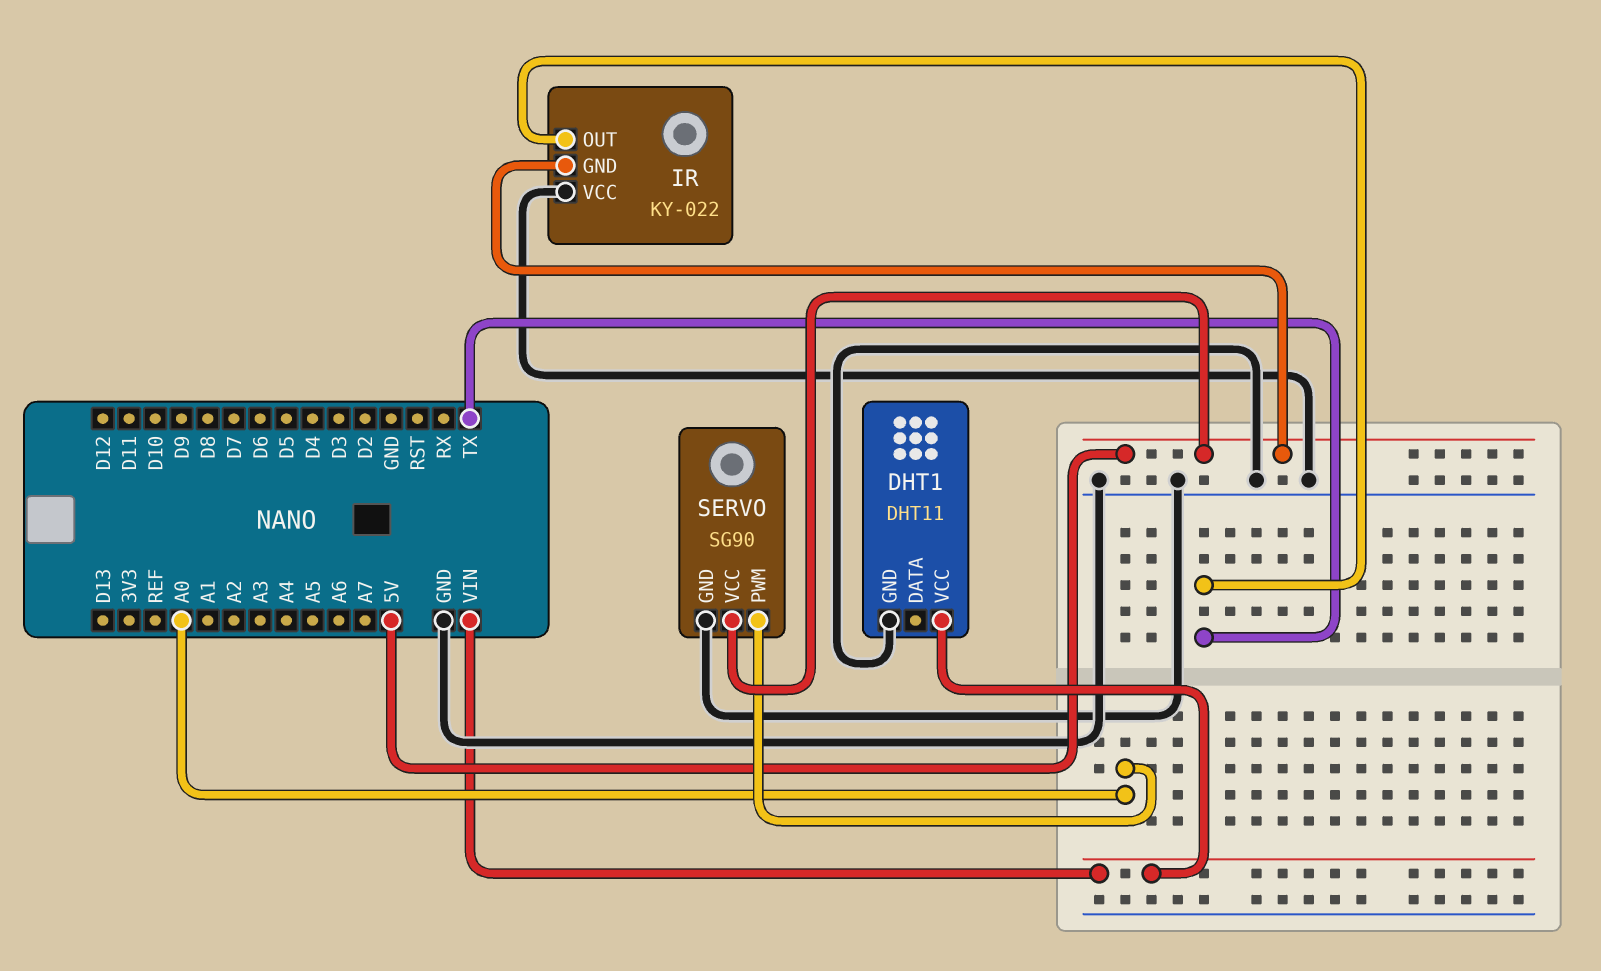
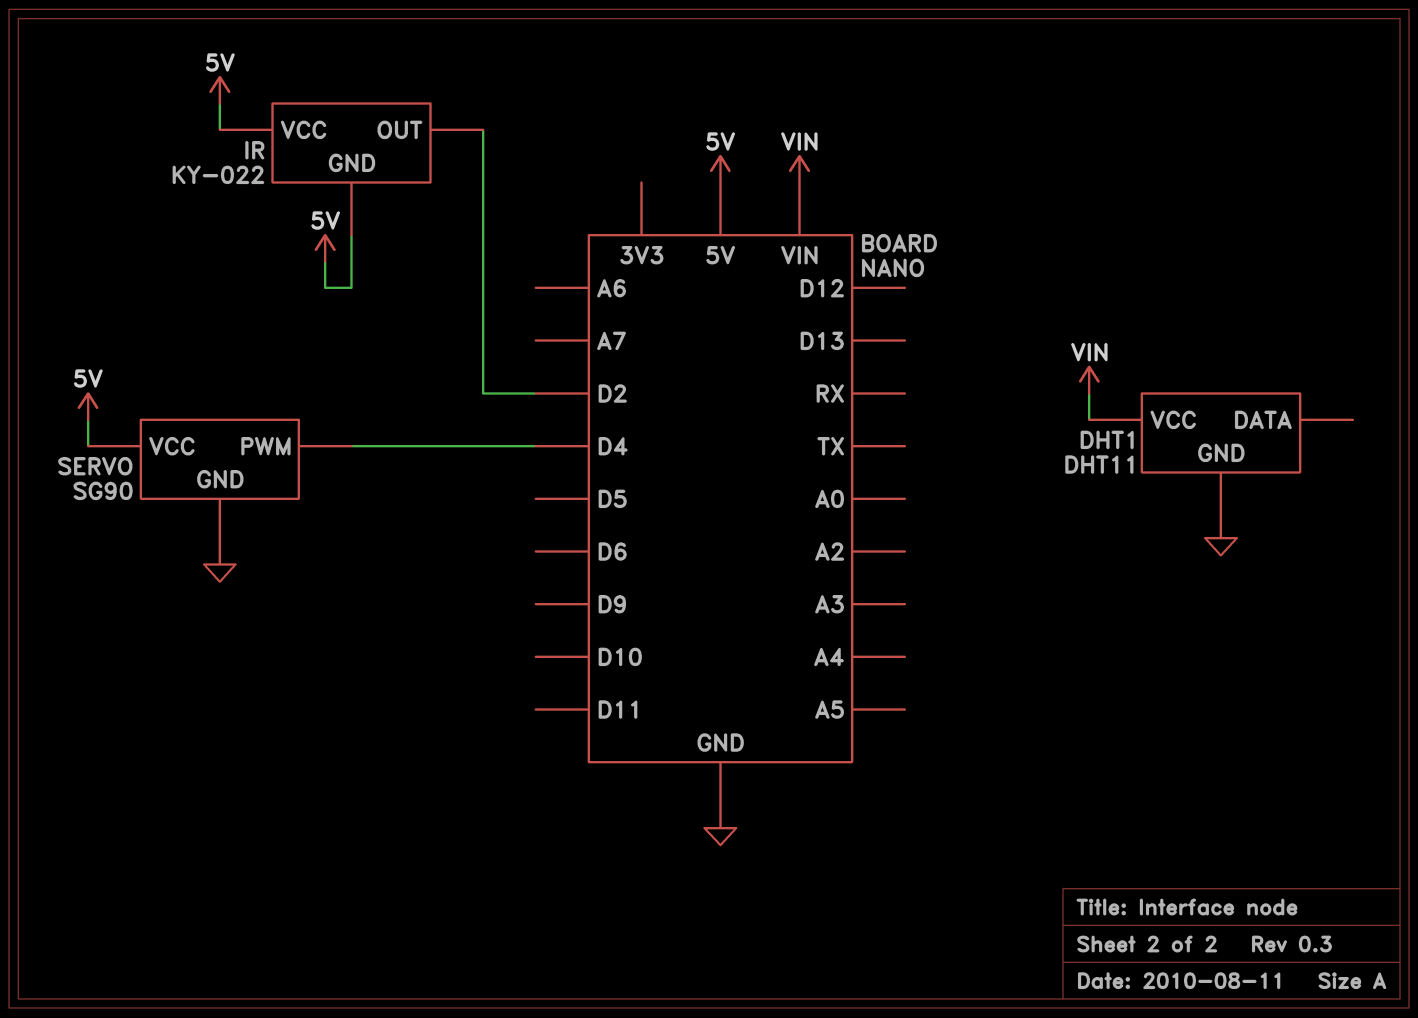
IR pin OUT: TX -> D2
IR pin VCC: GND -> 5V
SERVO pin PWM: A0 -> D4

